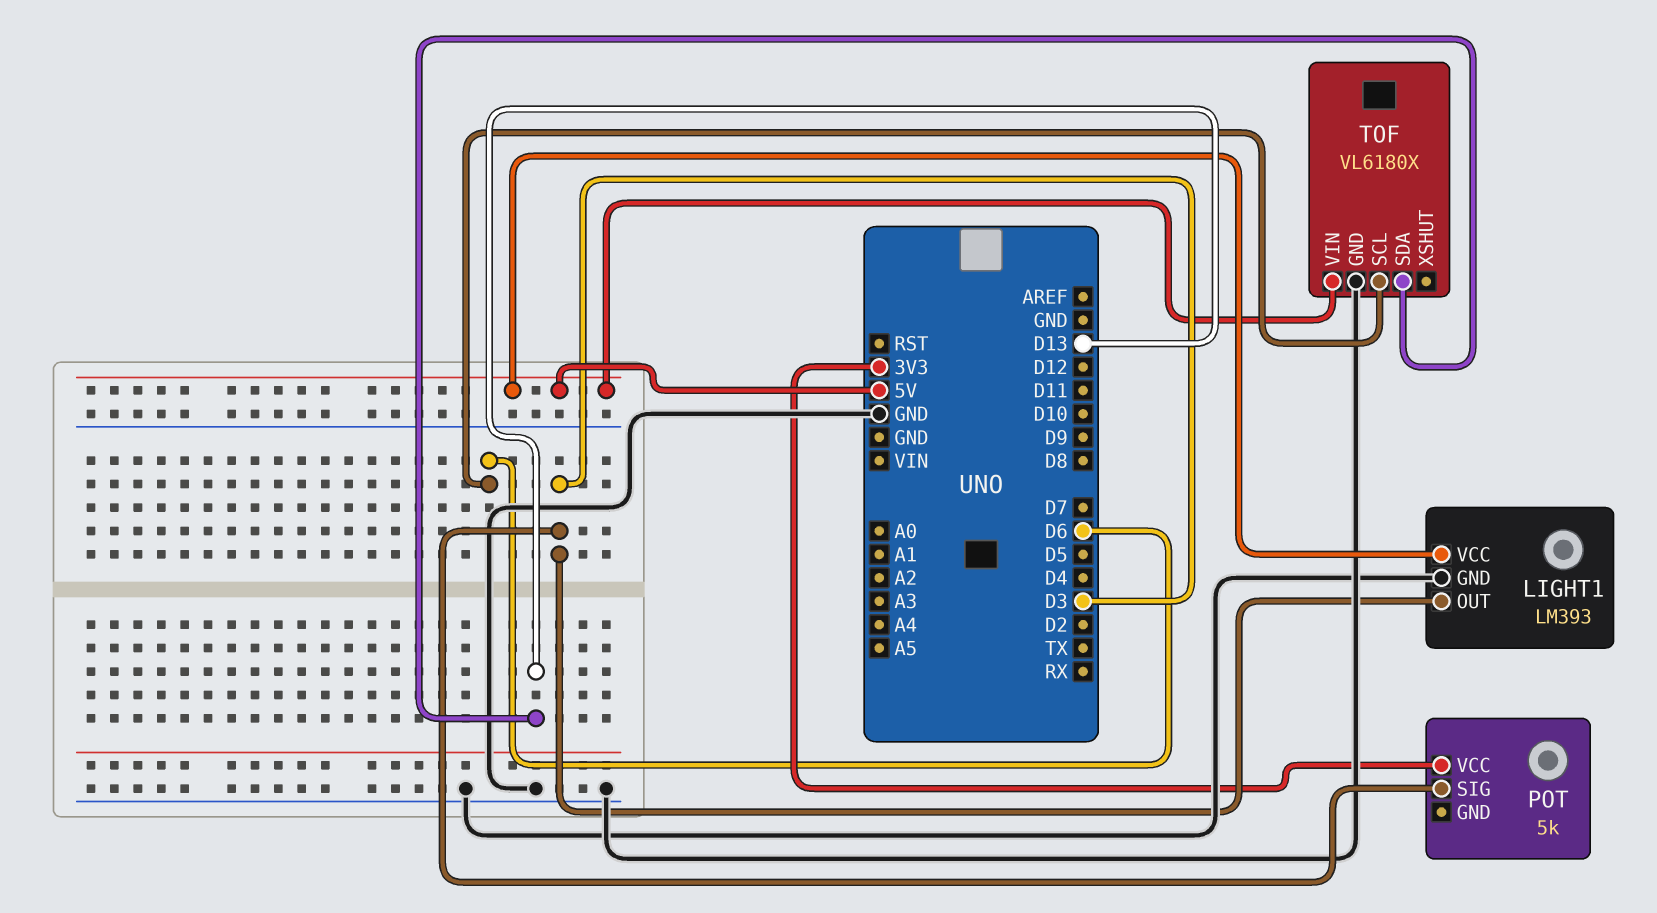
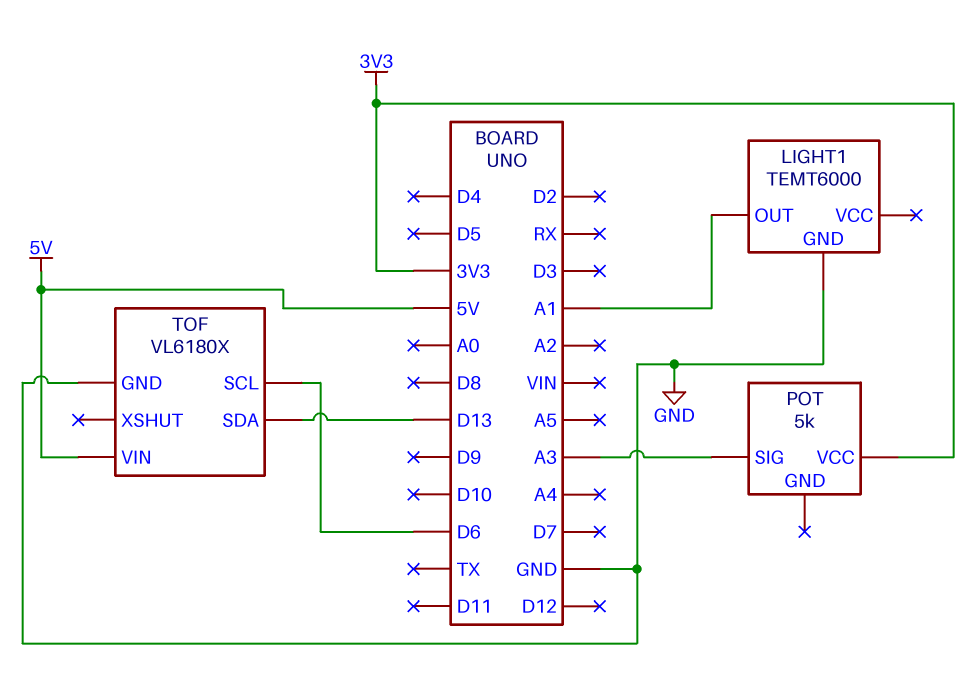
LIGHT1: LM393 -> TEMT6000
LIGHT1 pin OUT: D3 -> A1
LIGHT1 pin VCC: 5V -> none
POT pin SIG: D3 -> A3

